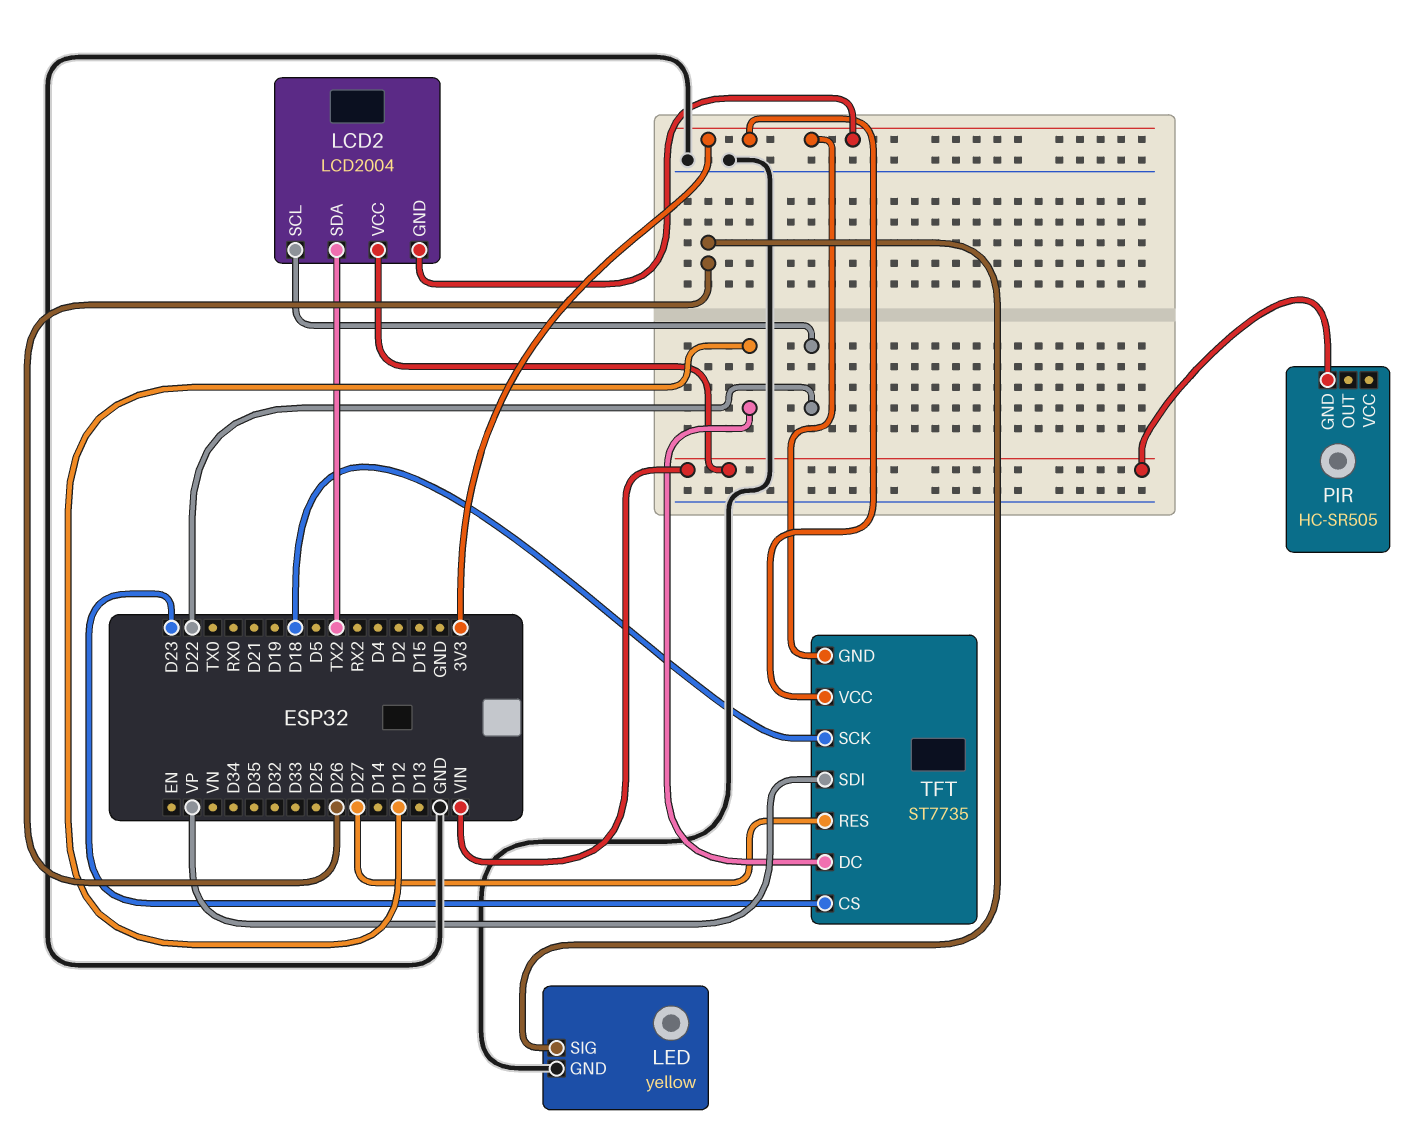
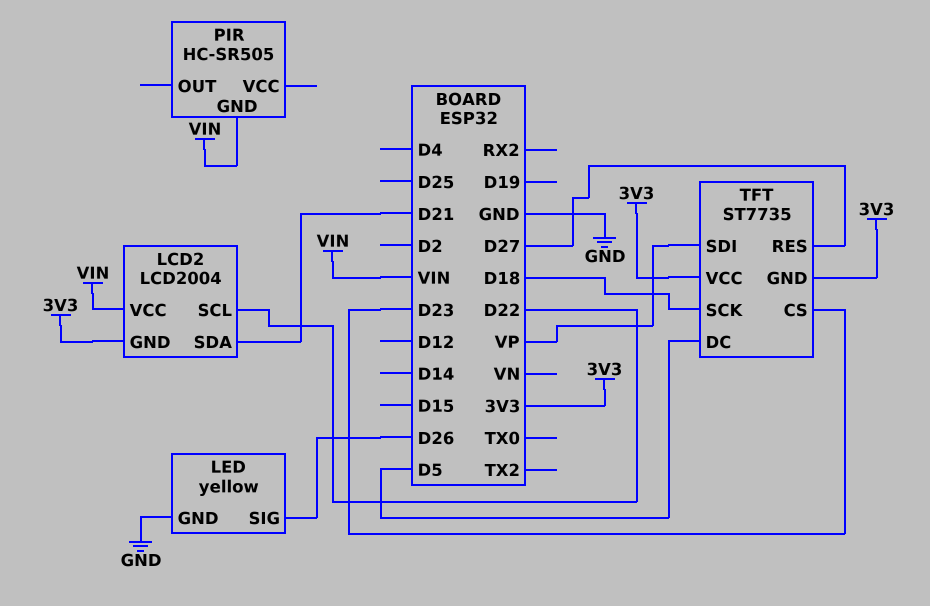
LCD2 pin SDA: TX2 -> D21
TFT pin DC: D12 -> D5

